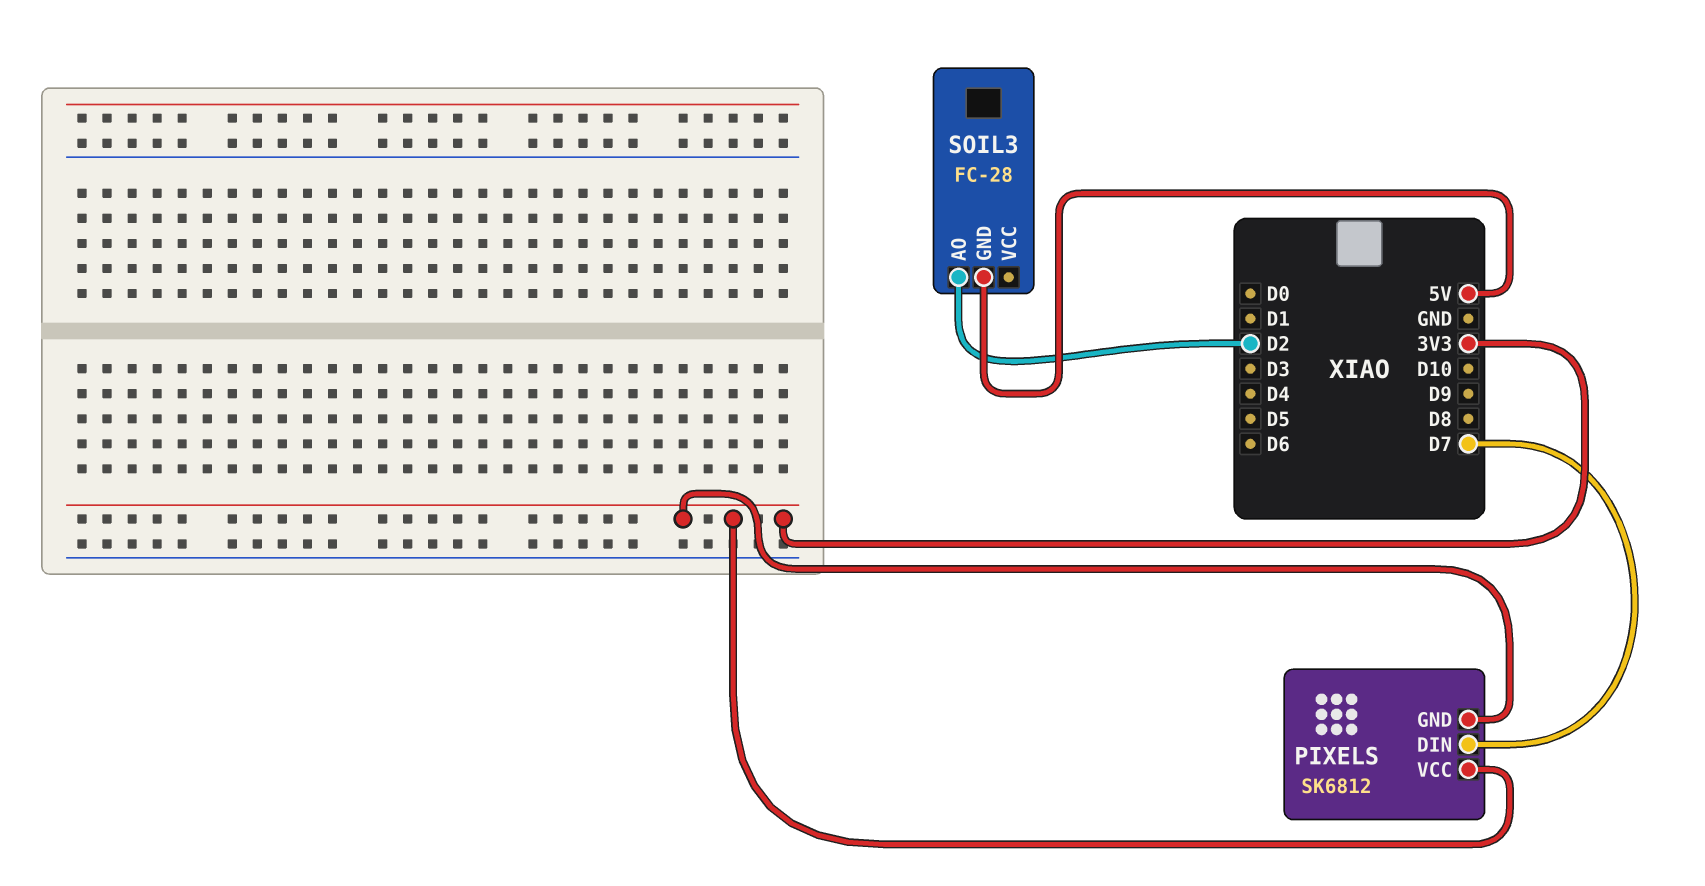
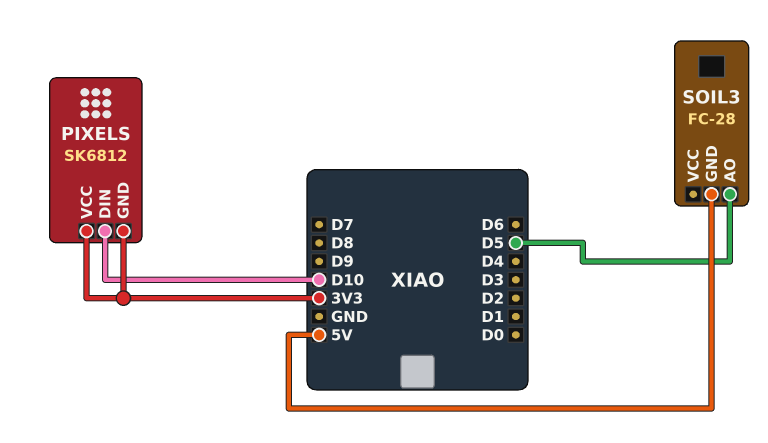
PIXELS pin DIN: D7 -> D10
SOIL3 pin AO: D2 -> D5

